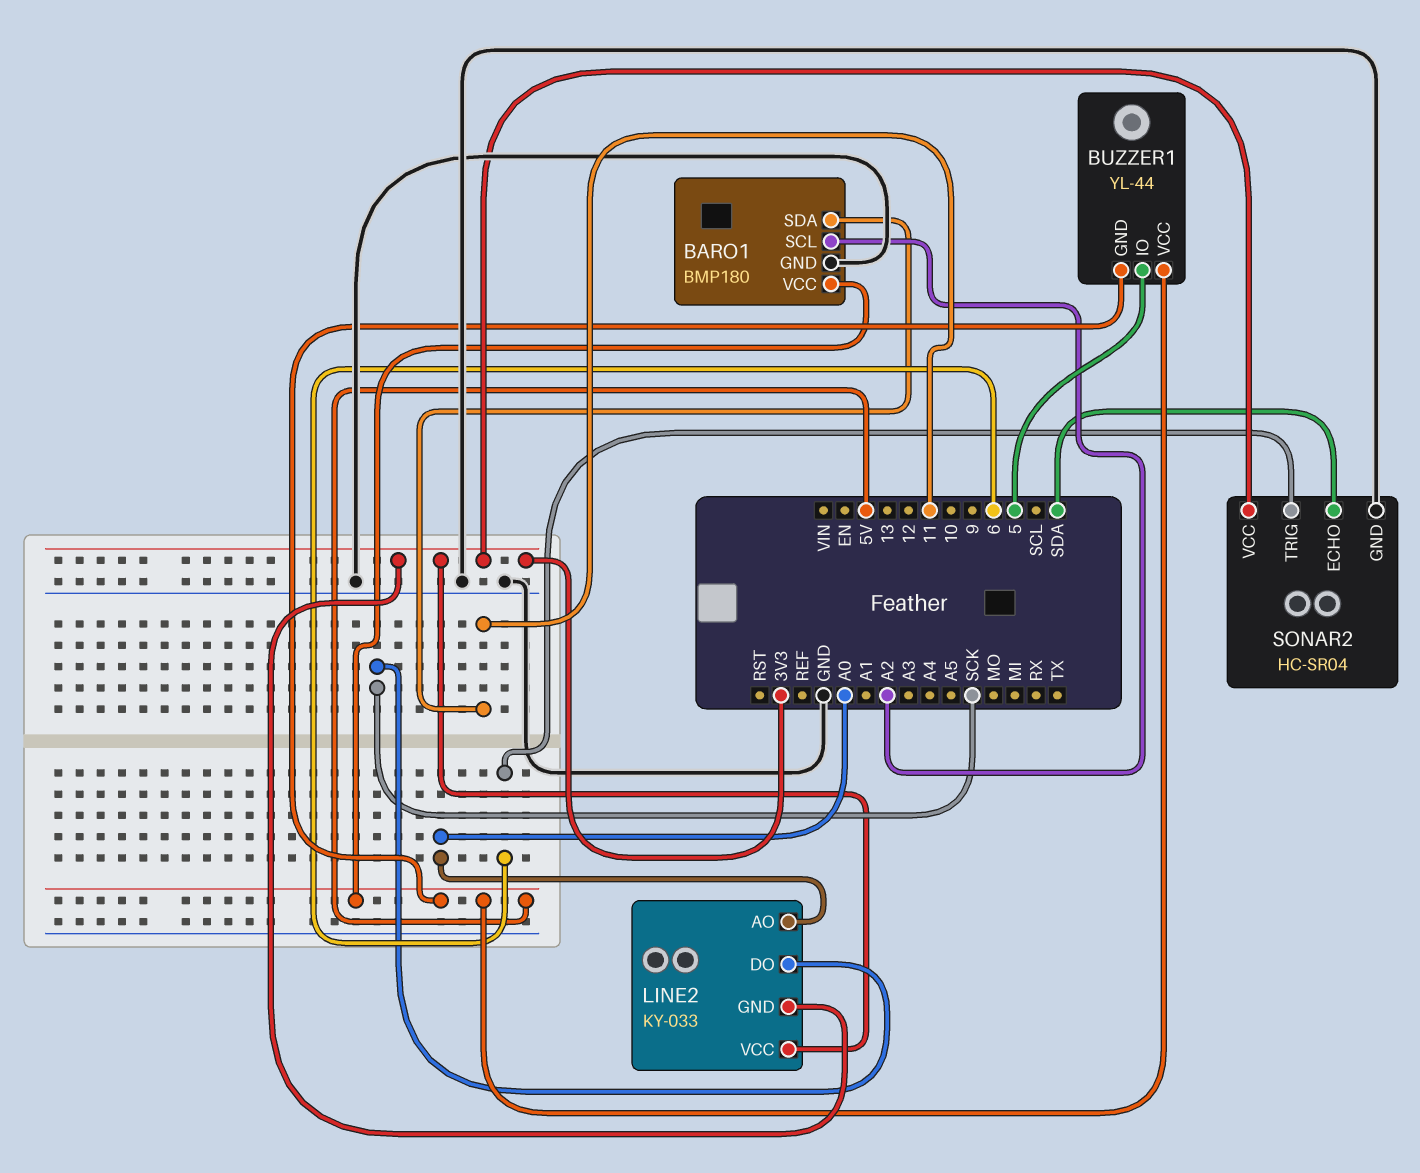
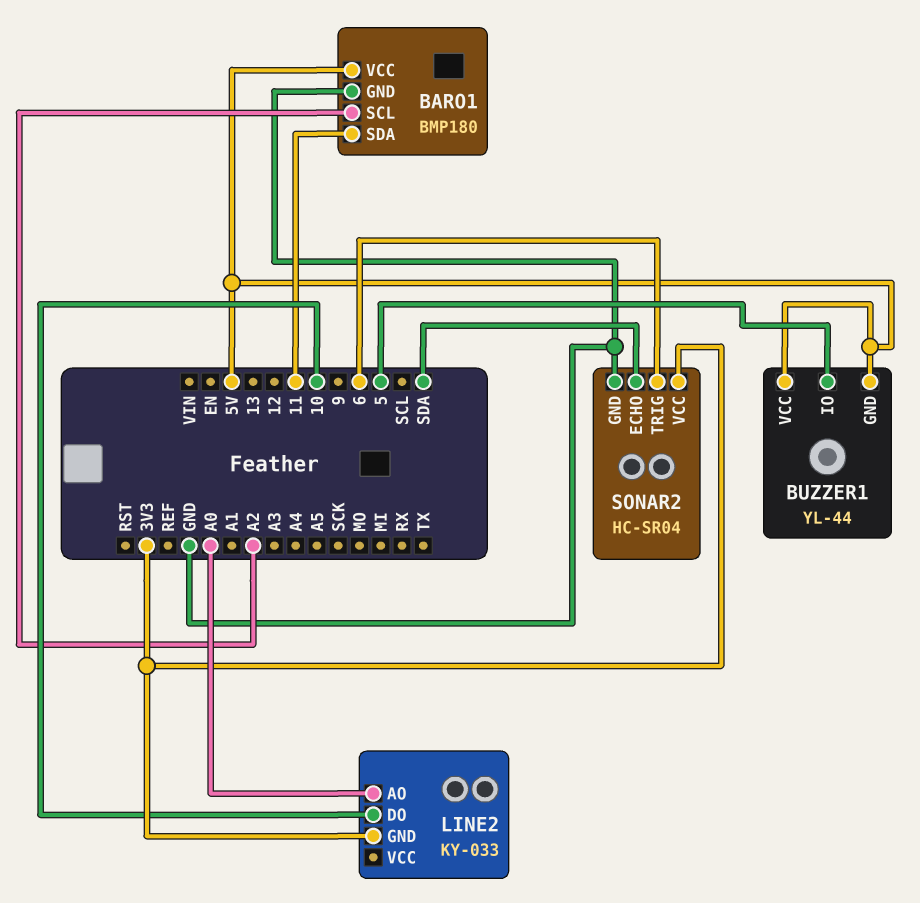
LINE2 pin DO: SCK -> 10
LINE2 pin VCC: 3V3 -> none

